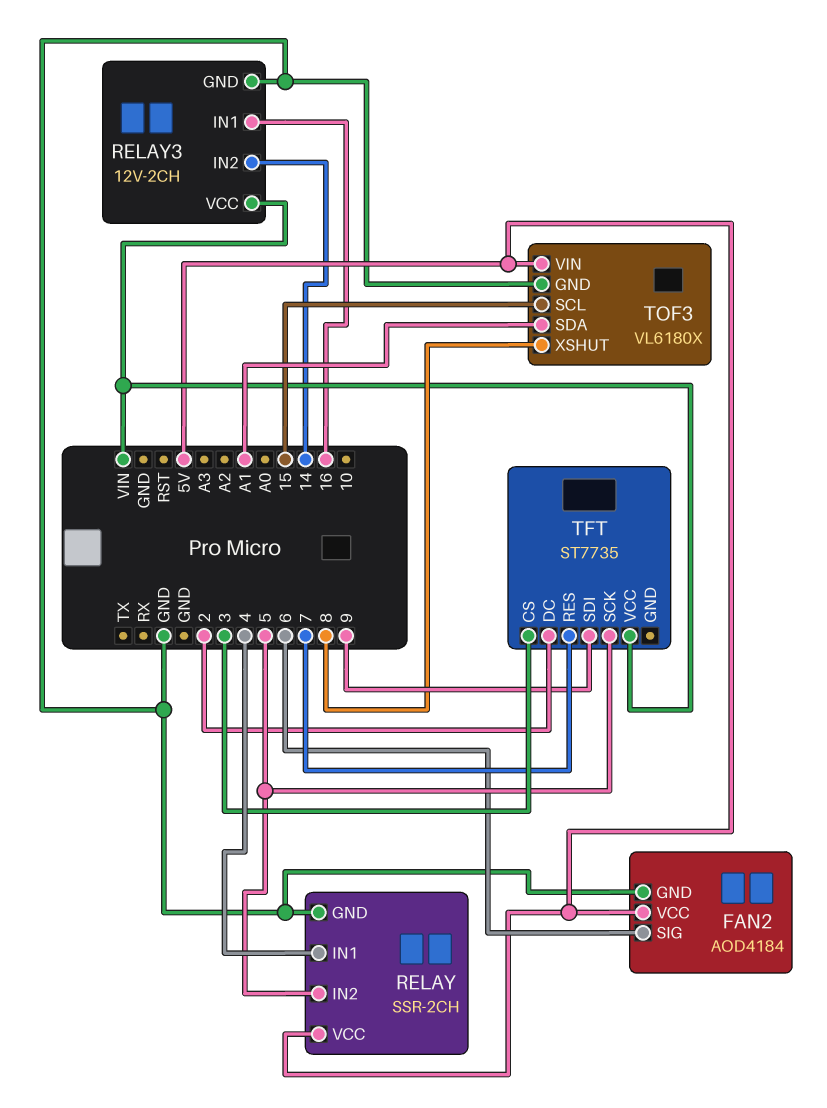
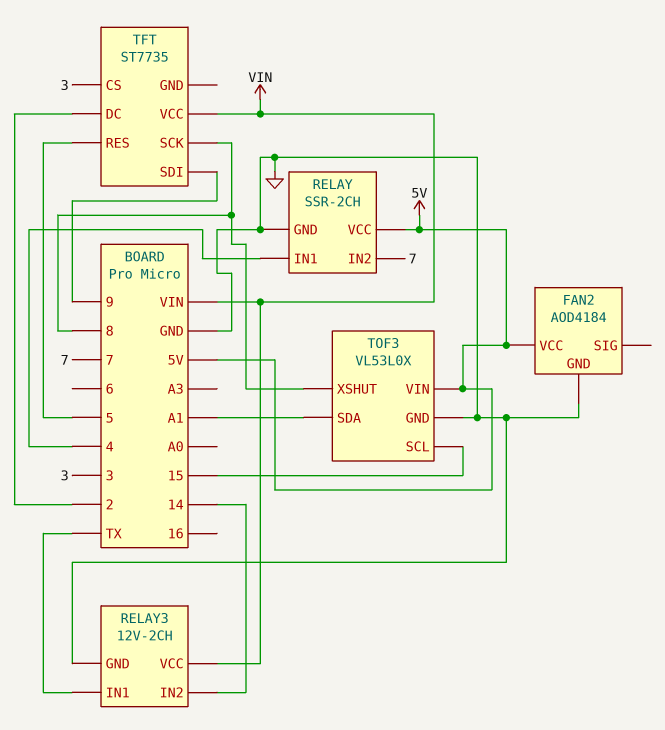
FAN2 pin SIG: 6 -> none
RELAY pin IN2: 5 -> 7
RELAY3 pin IN1: 16 -> TX
TFT pin RES: 7 -> 5
TFT pin SCK: 5 -> 8
TOF3: VL6180X -> VL53L0X

